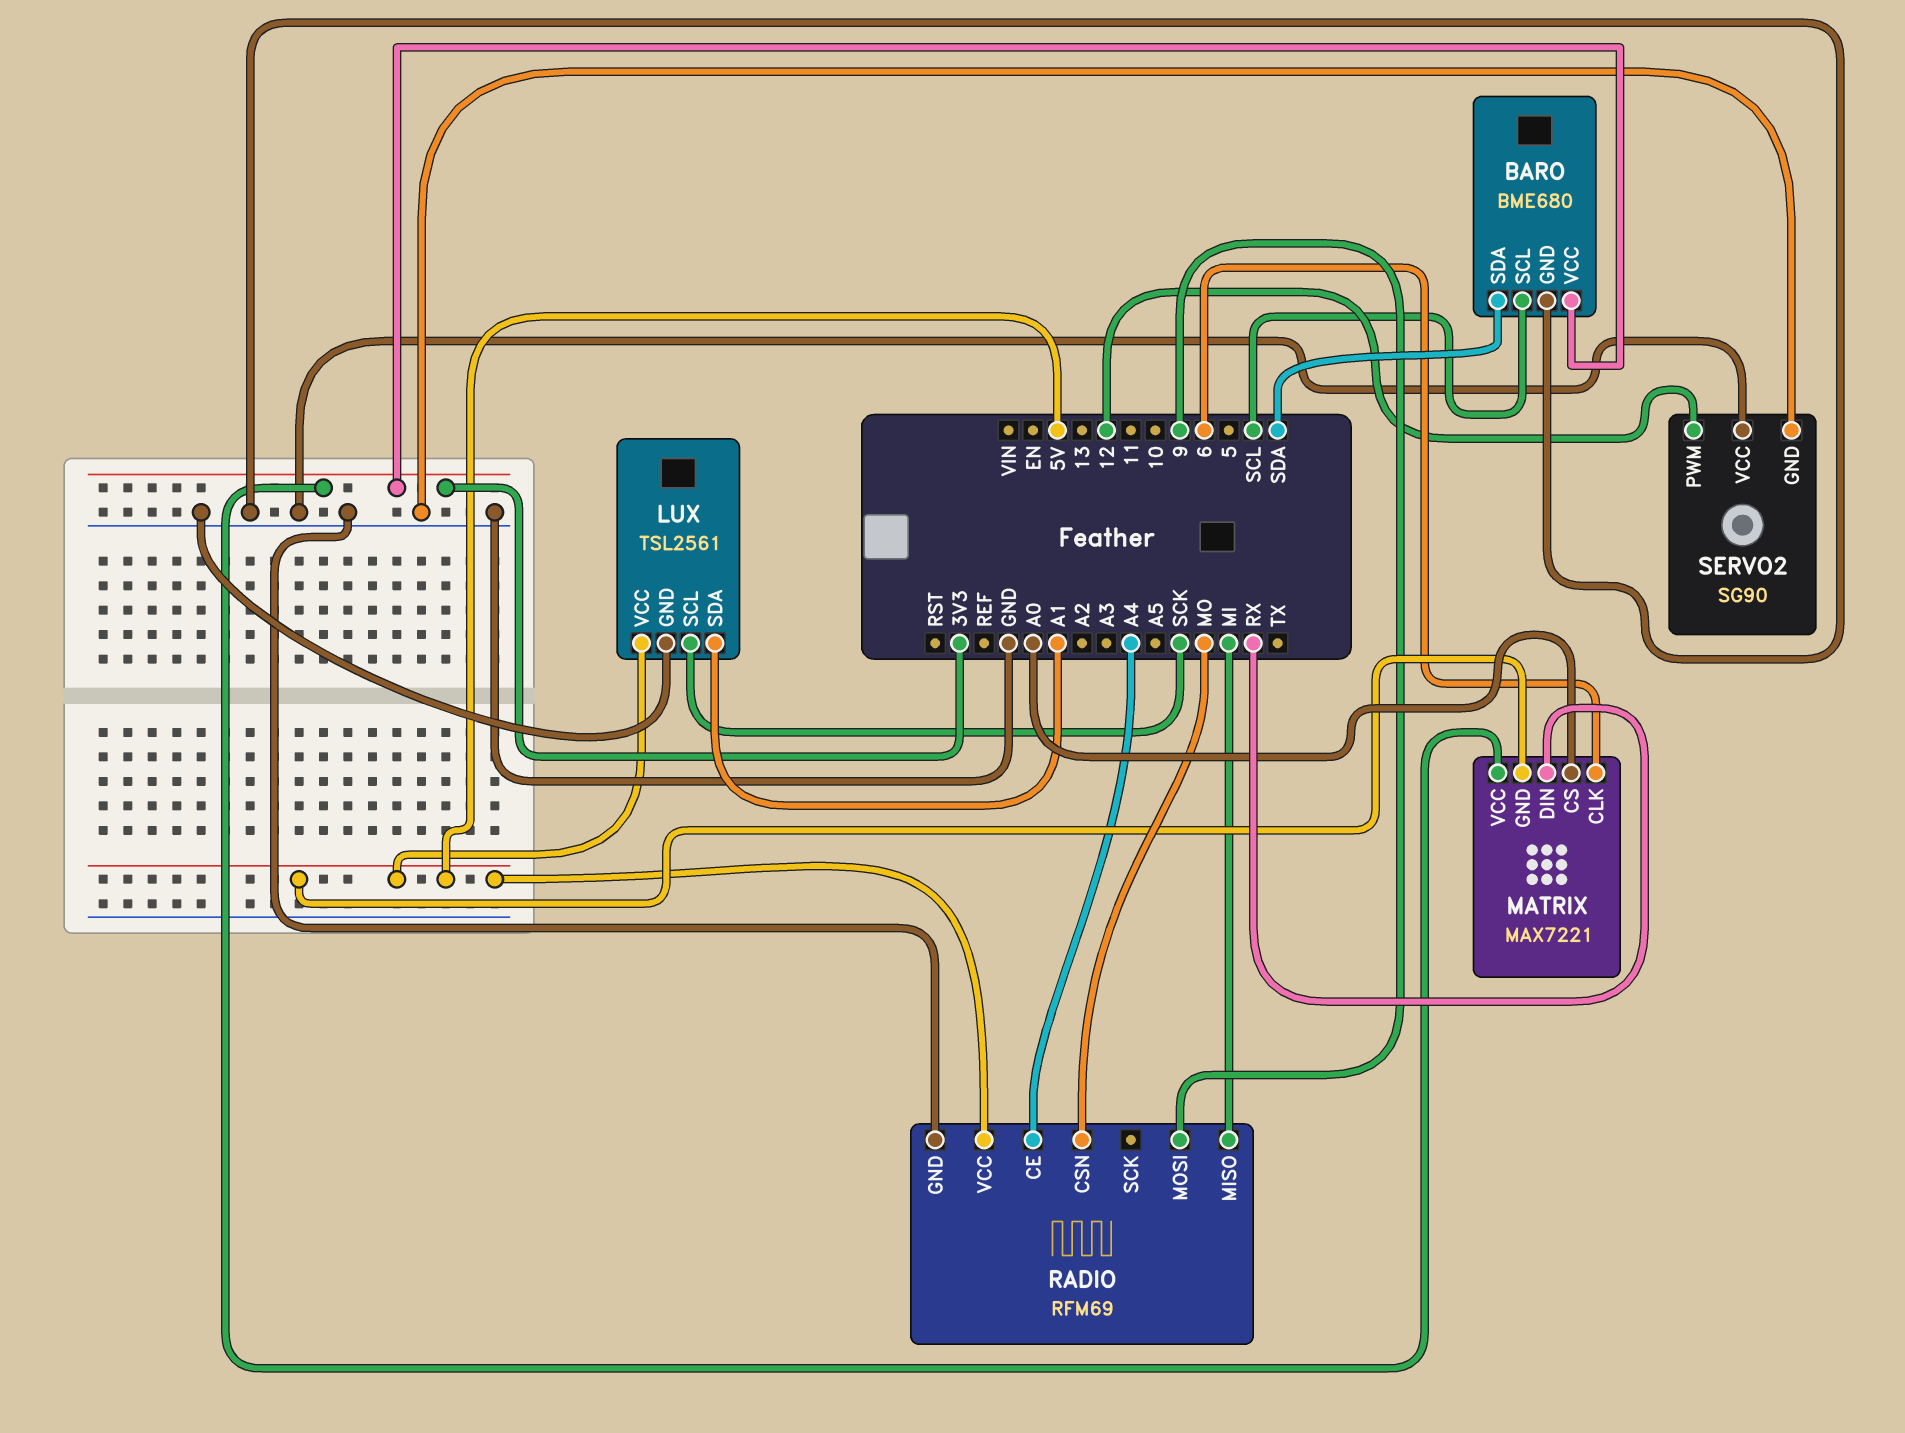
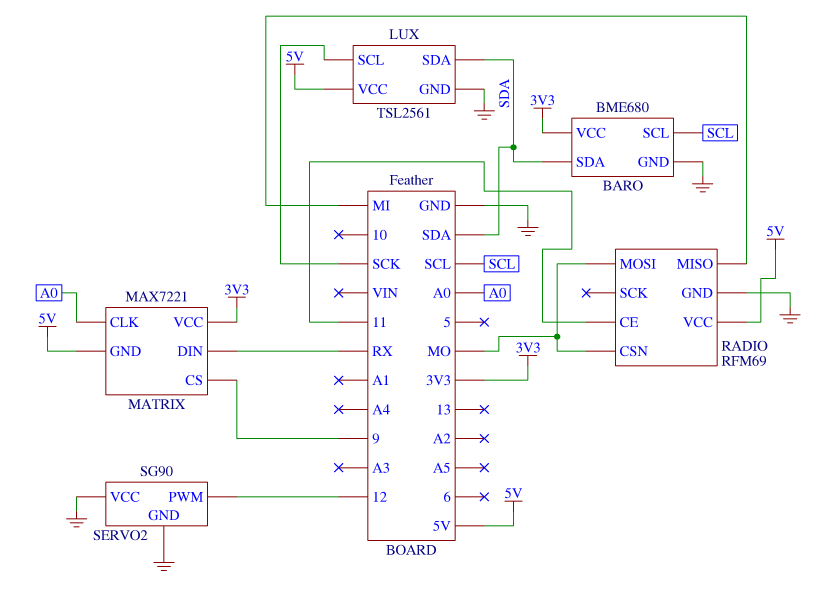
LUX pin SDA: A1 -> SDA
MATRIX pin CLK: 6 -> A0
MATRIX pin CS: A0 -> 9
RADIO pin CE: A4 -> 11
RADIO pin MOSI: 9 -> MO

